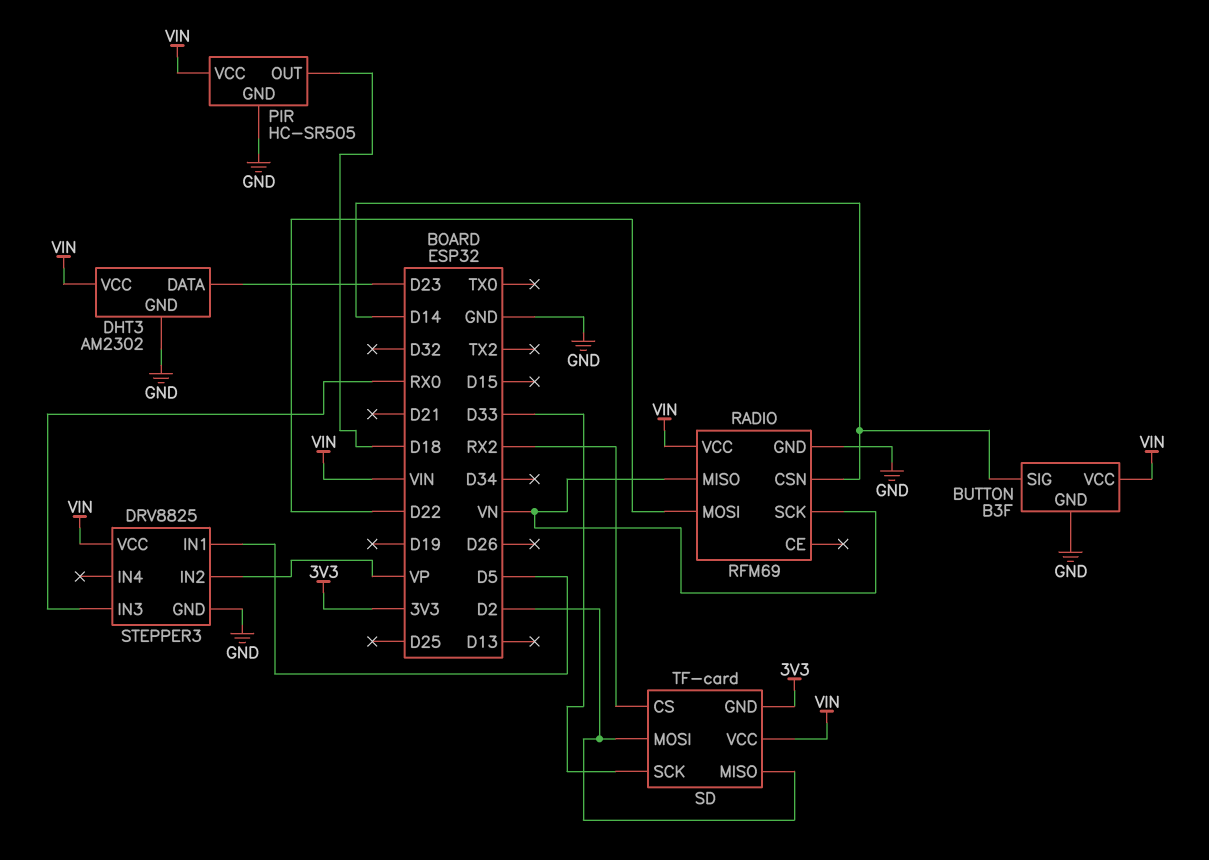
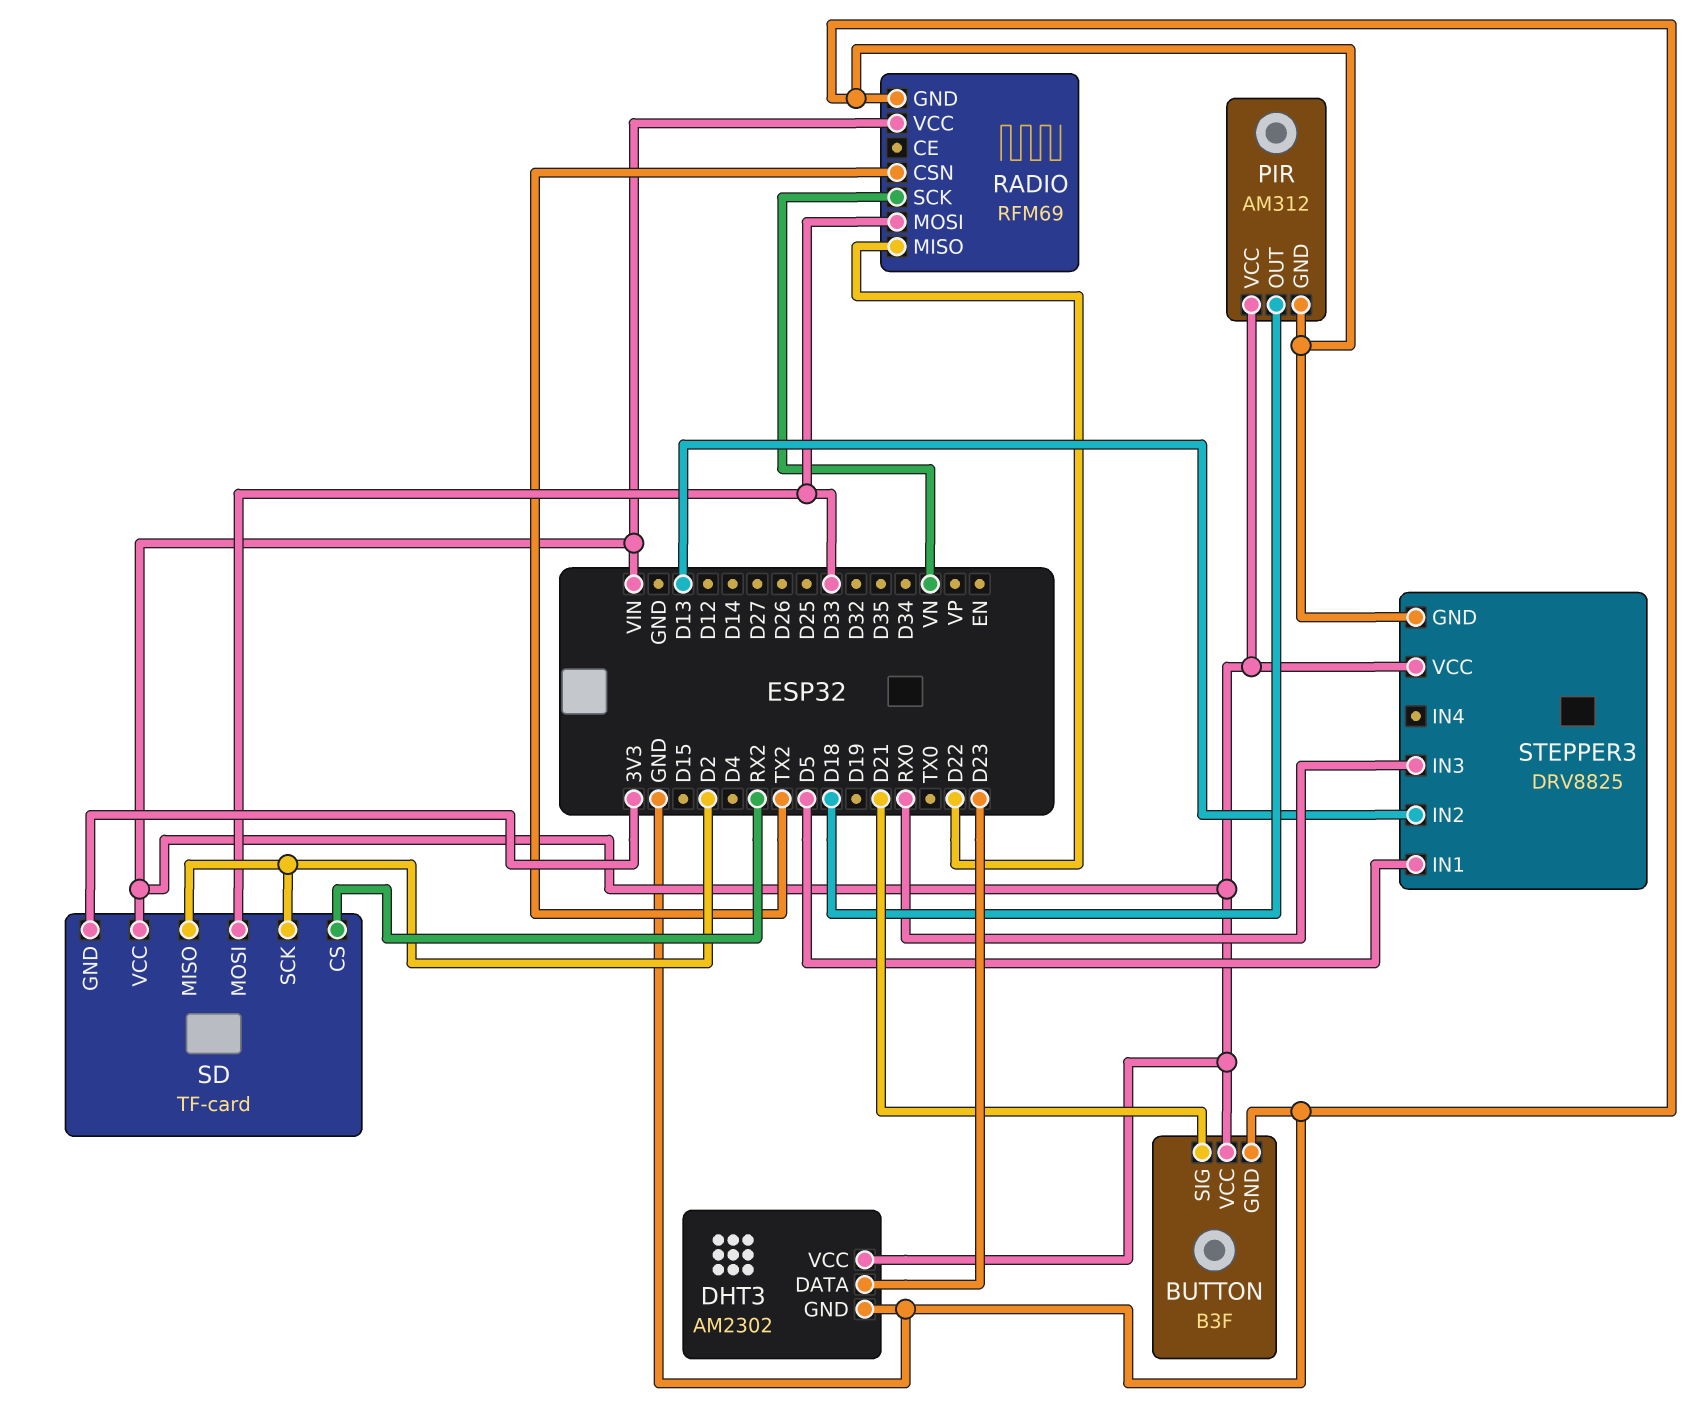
BUTTON pin SIG: D14 -> D21
PIR: HC-SR505 -> AM312
RADIO pin CSN: D14 -> TX2
RADIO pin MISO: VN -> D22
RADIO pin MOSI: D22 -> D33
SD pin MOSI: D2 -> D33
SD pin SCK: D33 -> D2
STEPPER3 pin IN2: VP -> D13

